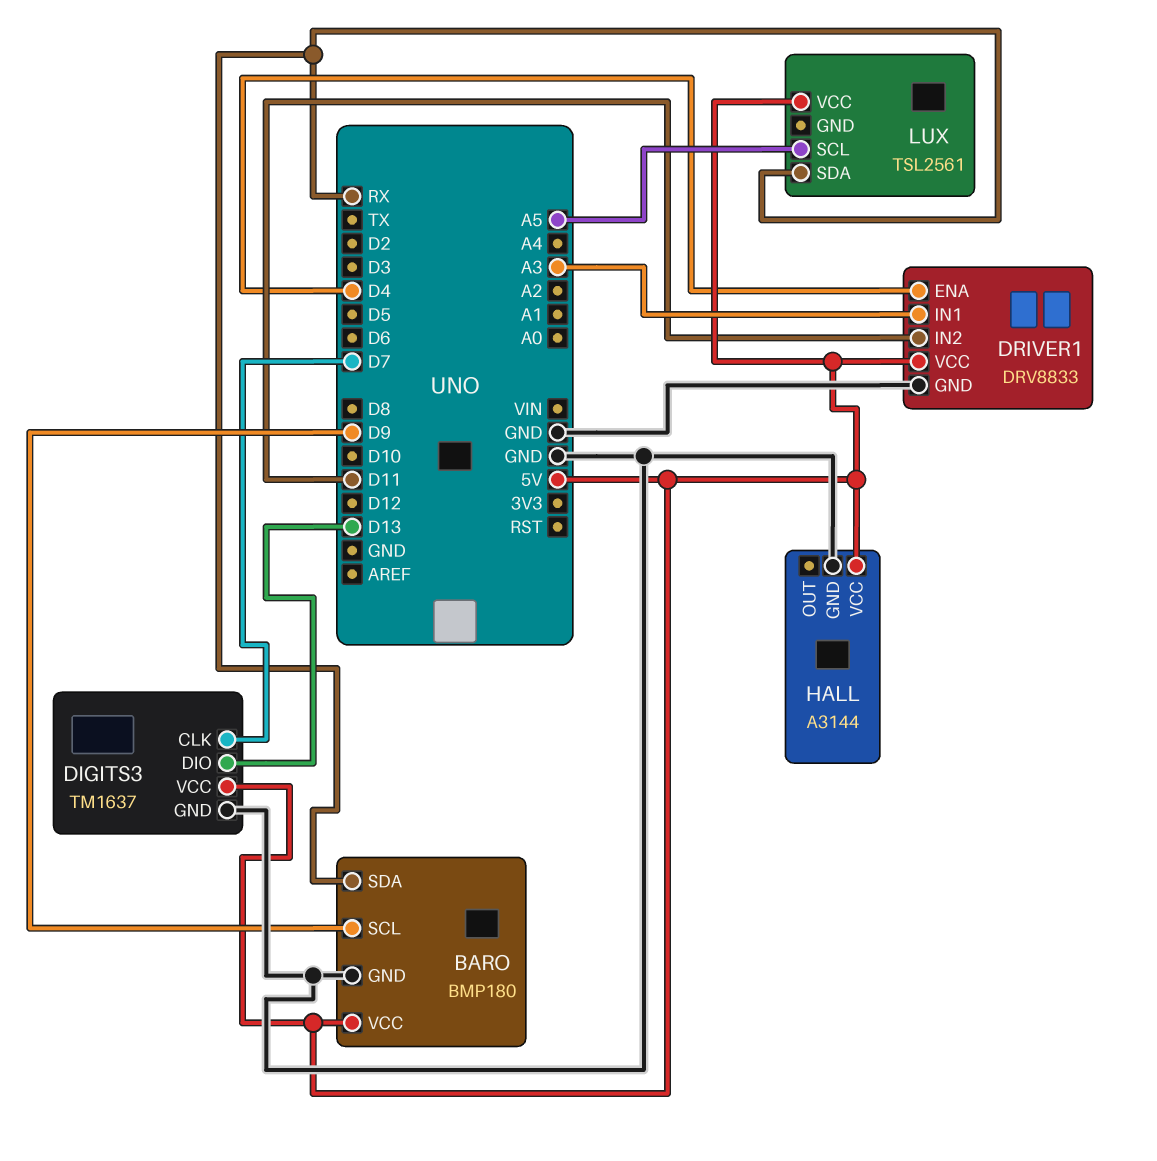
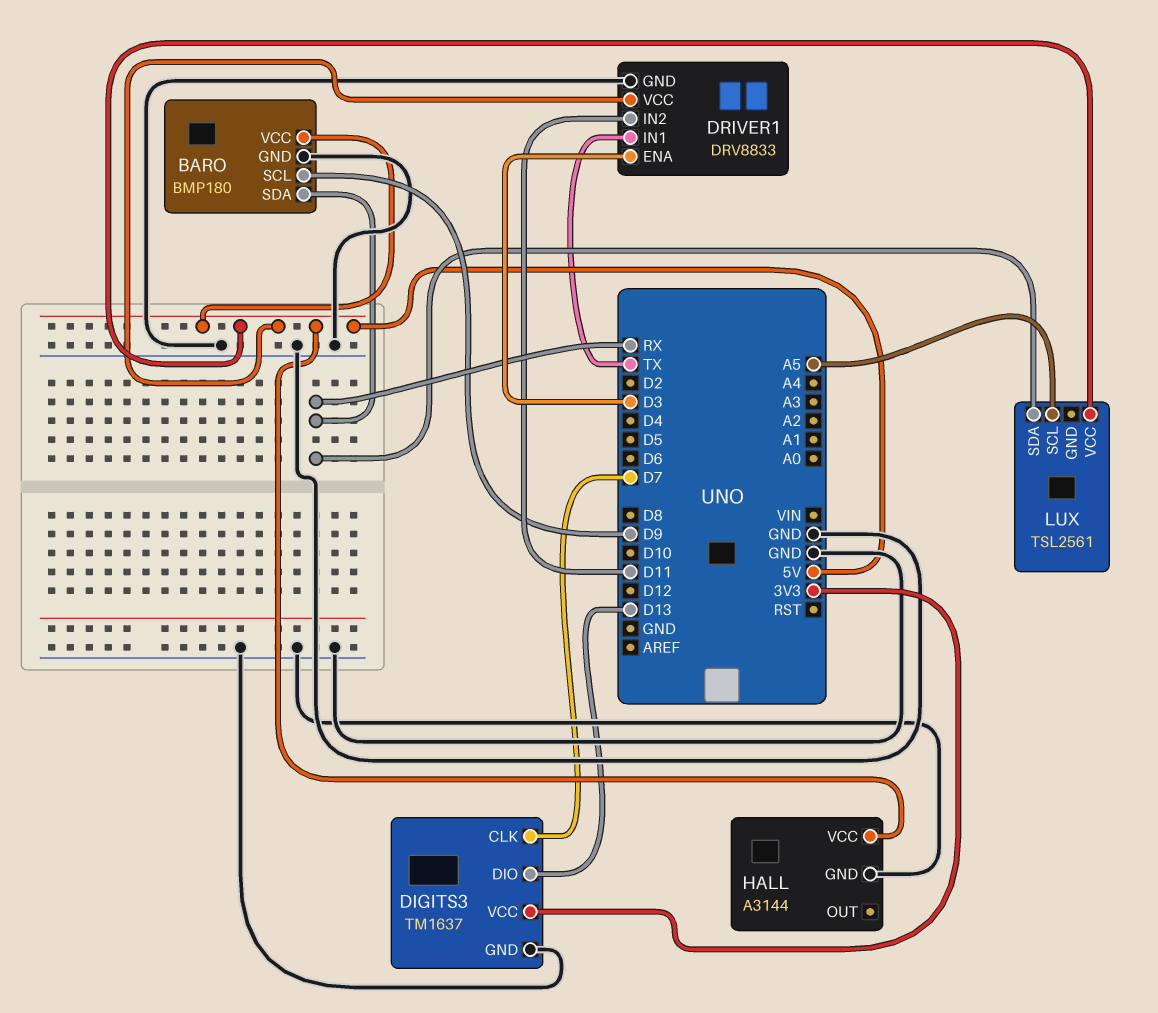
DIGITS3 pin VCC: 5V -> 3V3
DRIVER1 pin ENA: D4 -> D3
DRIVER1 pin IN1: A3 -> TX

